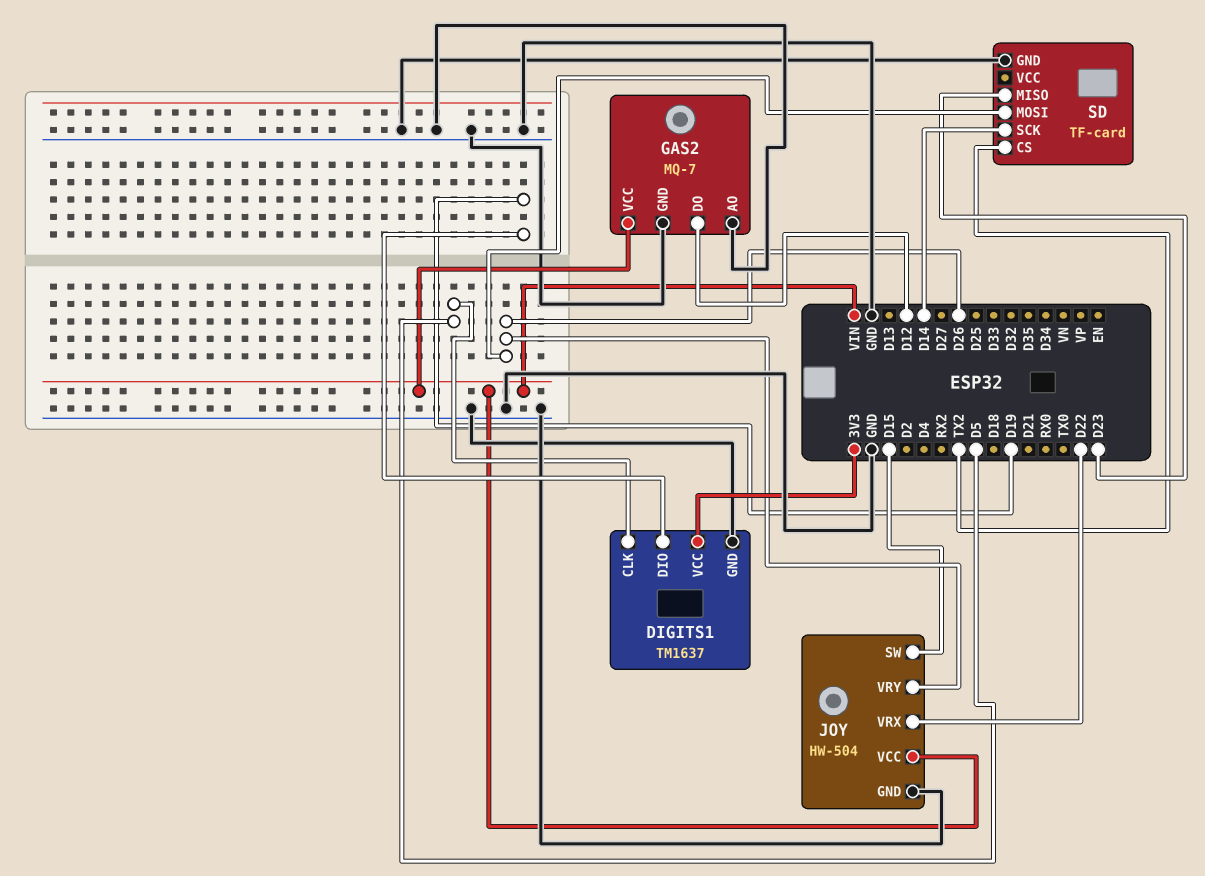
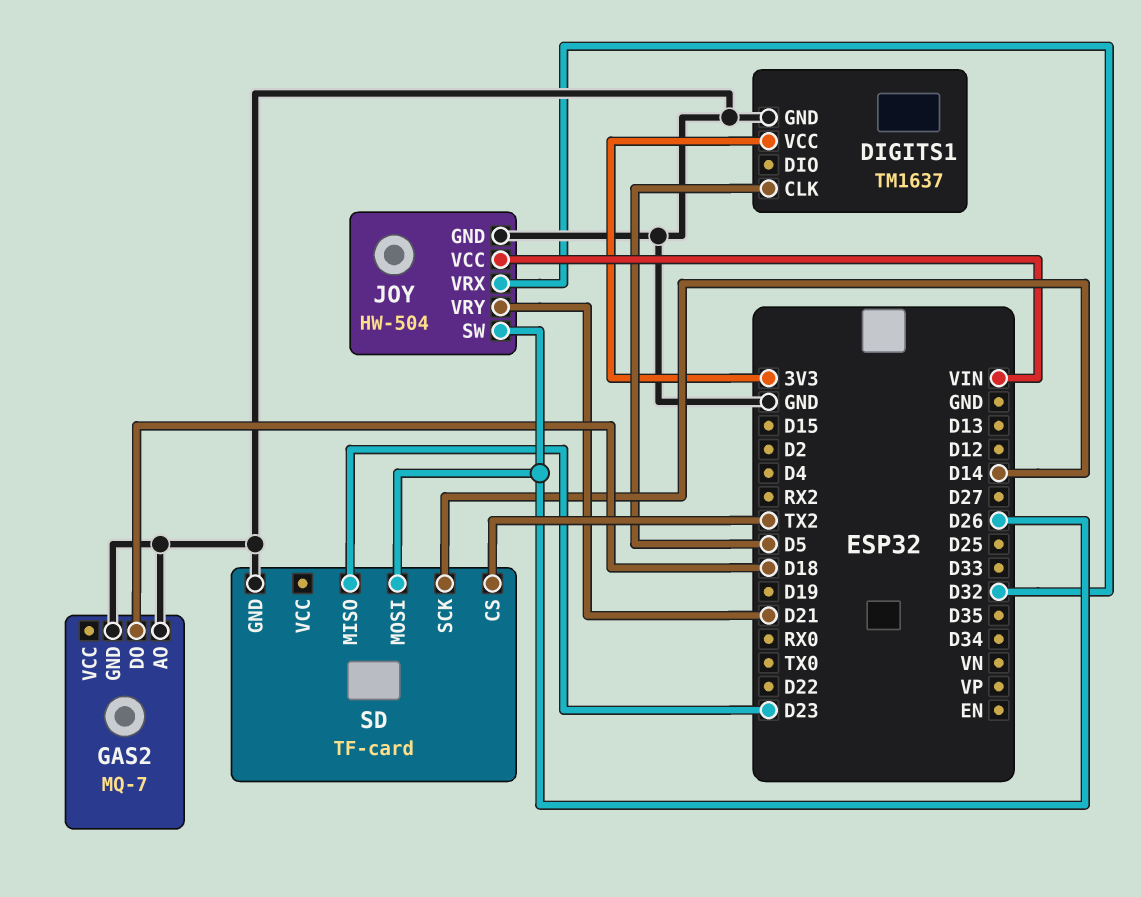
DIGITS1 pin DIO: D19 -> none
GAS2 pin DO: D12 -> D18
GAS2 pin VCC: VIN -> none
JOY pin SW: D15 -> D26
JOY pin VRX: D22 -> D32
JOY pin VRY: D26 -> D21

